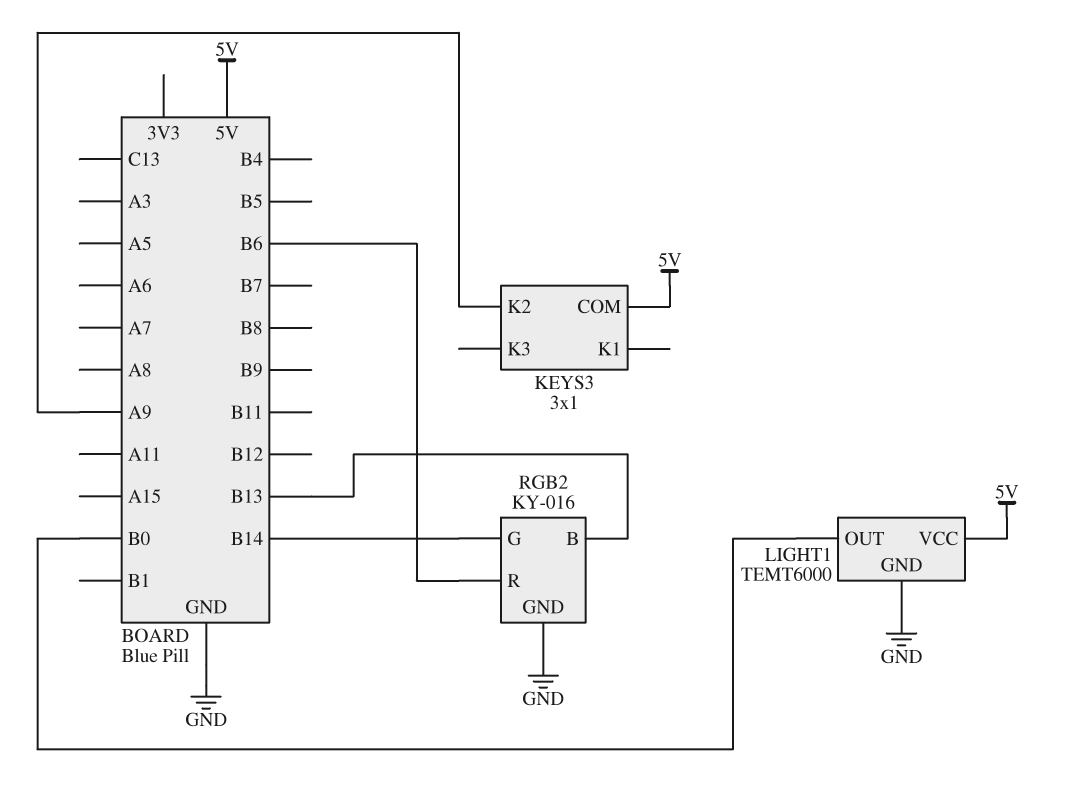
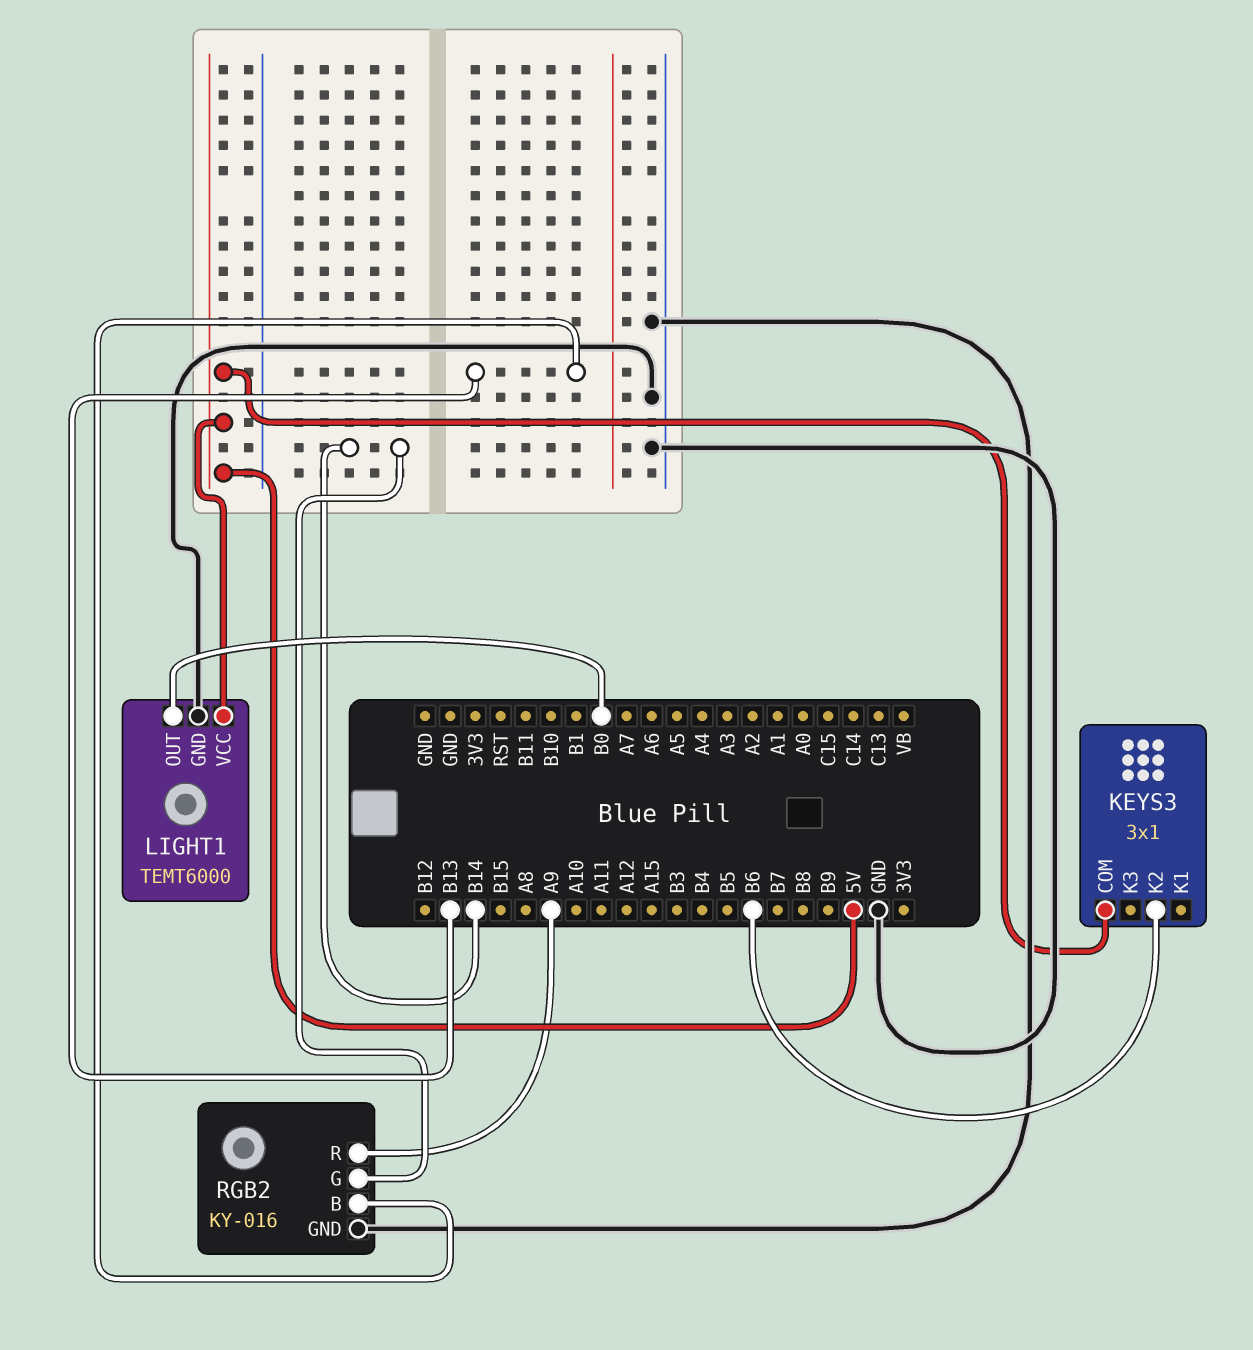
KEYS3 pin K2: A9 -> B6
RGB2 pin R: B6 -> A9

